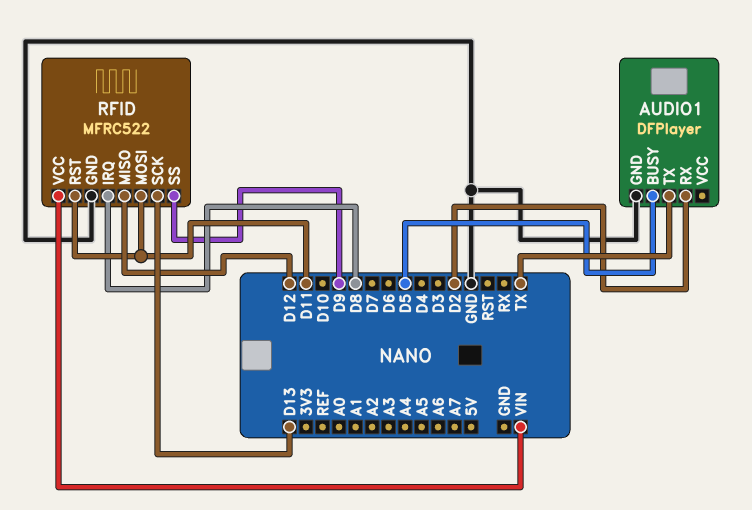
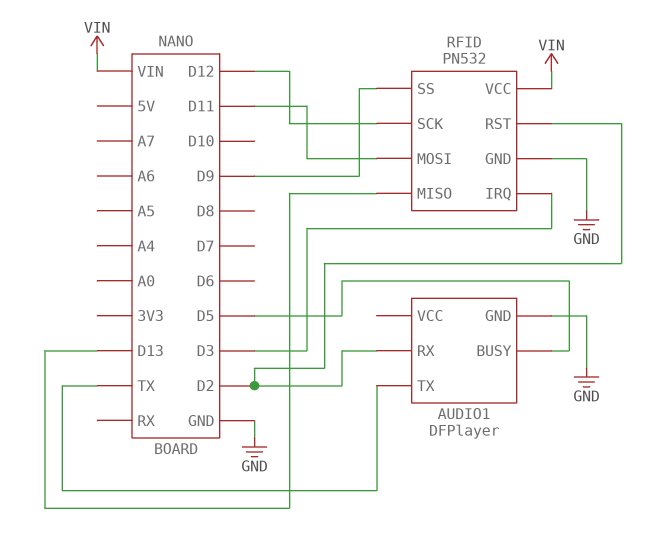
RFID: MFRC522 -> PN532
RFID pin IRQ: D8 -> D3
RFID pin MISO: D12 -> D13
RFID pin RST: D11 -> D2
RFID pin SCK: D13 -> D12

